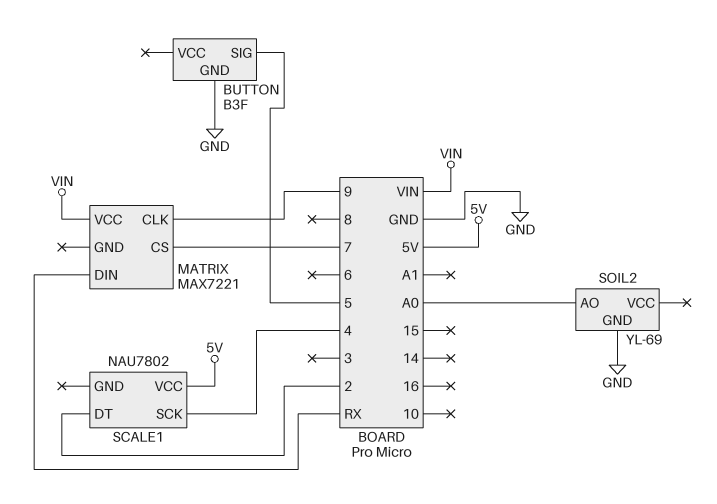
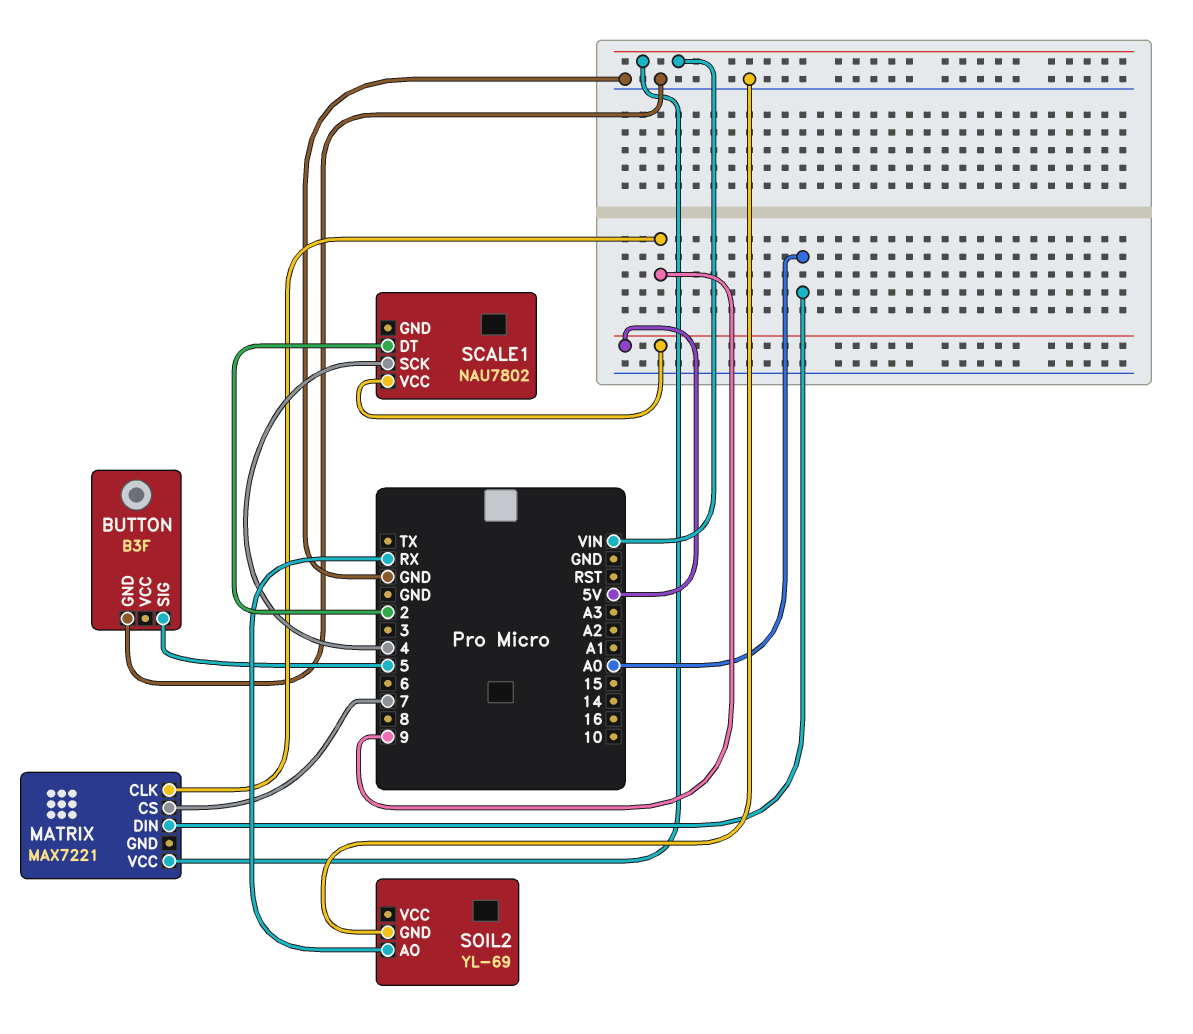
MATRIX pin DIN: RX -> A0
SOIL2 pin AO: A0 -> RX

